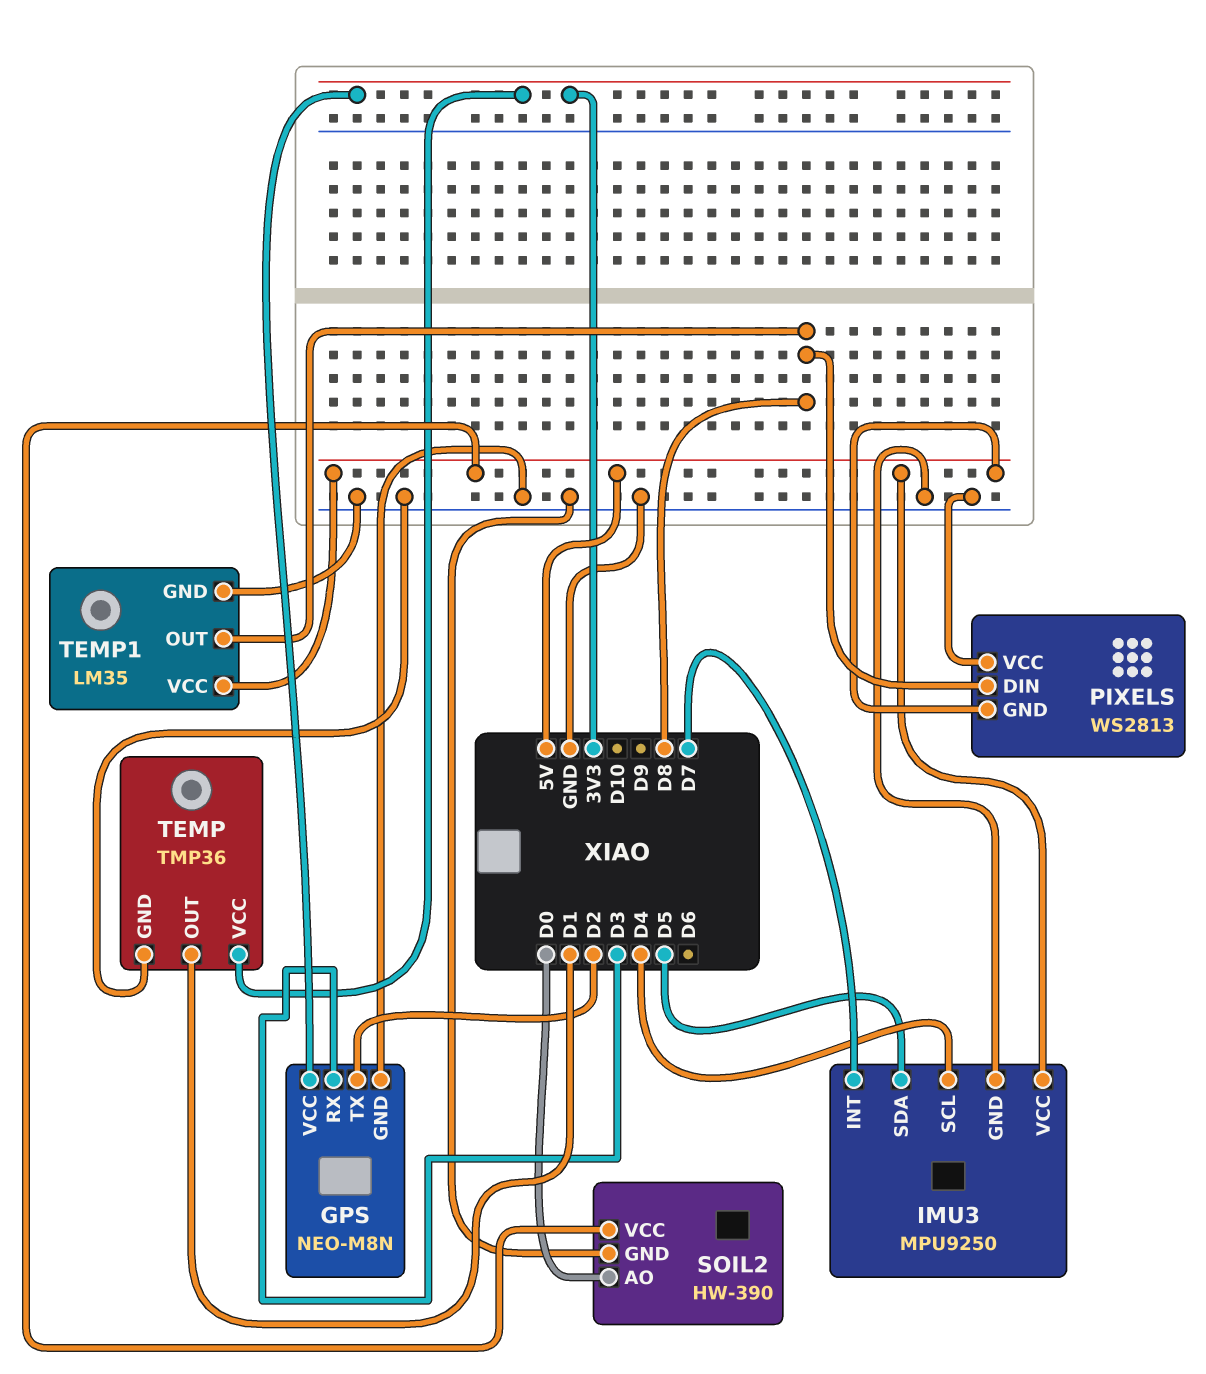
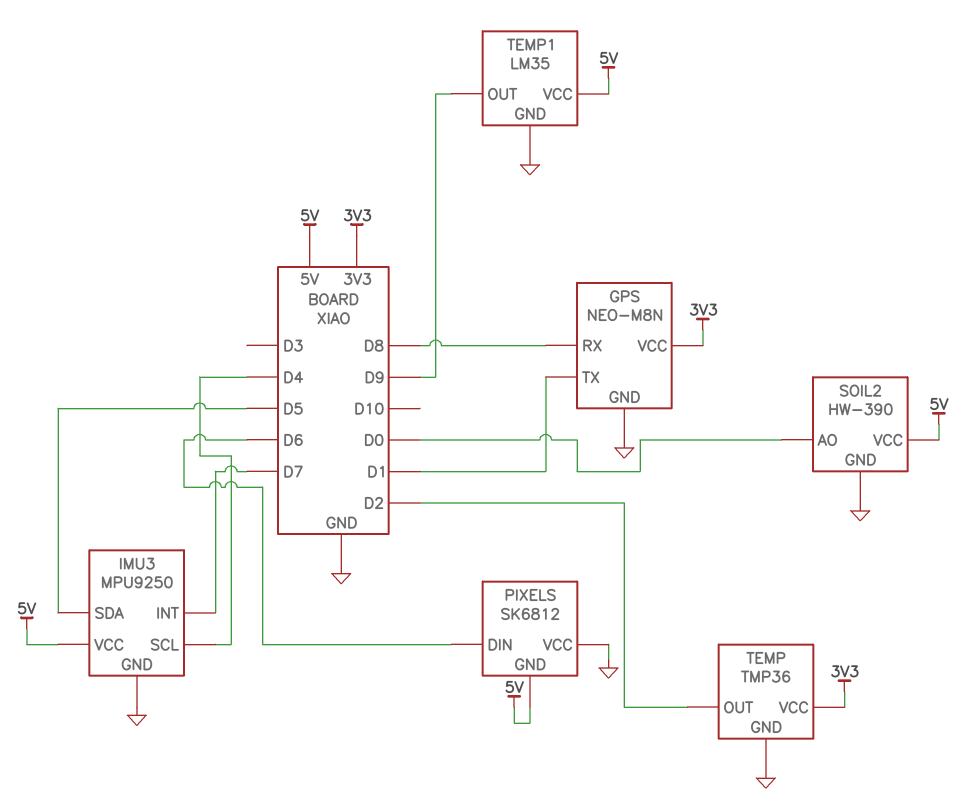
GPS pin RX: D3 -> D8
GPS pin TX: D2 -> D1
PIXELS: WS2813 -> SK6812
PIXELS pin DIN: D8 -> D6
TEMP pin OUT: D1 -> D2
TEMP1 pin OUT: D8 -> D9

